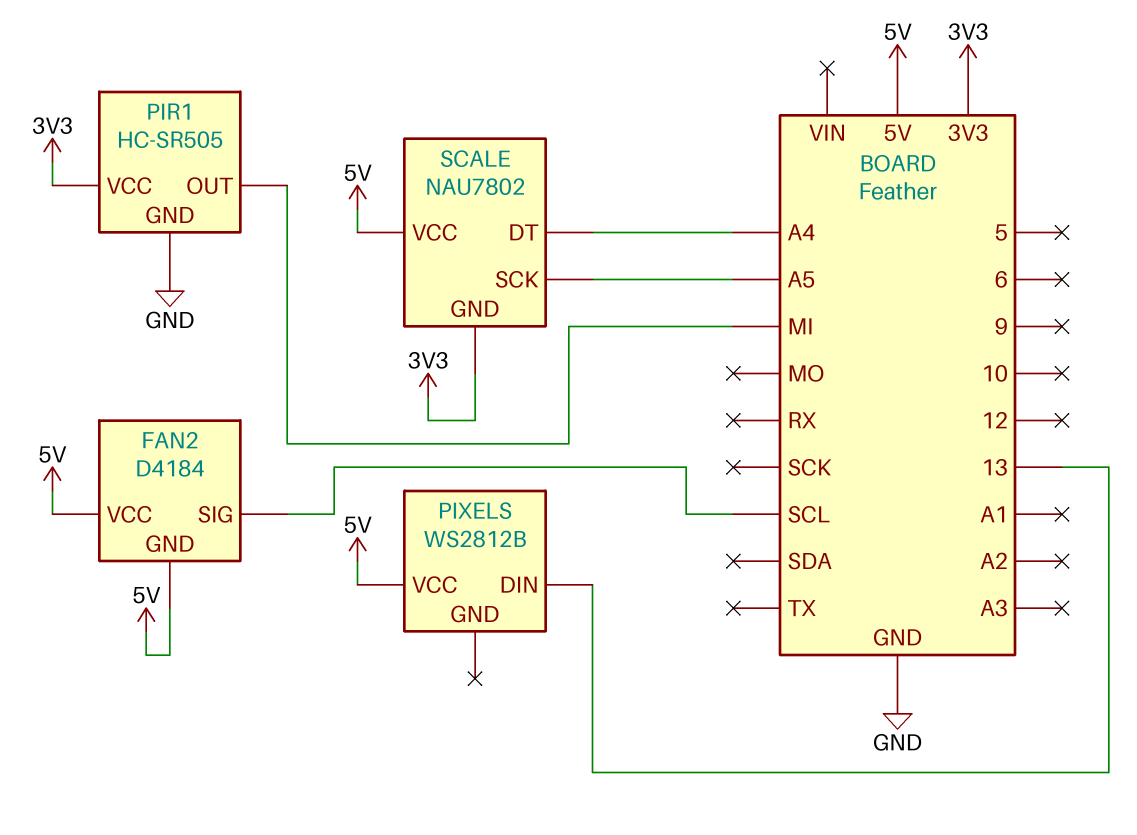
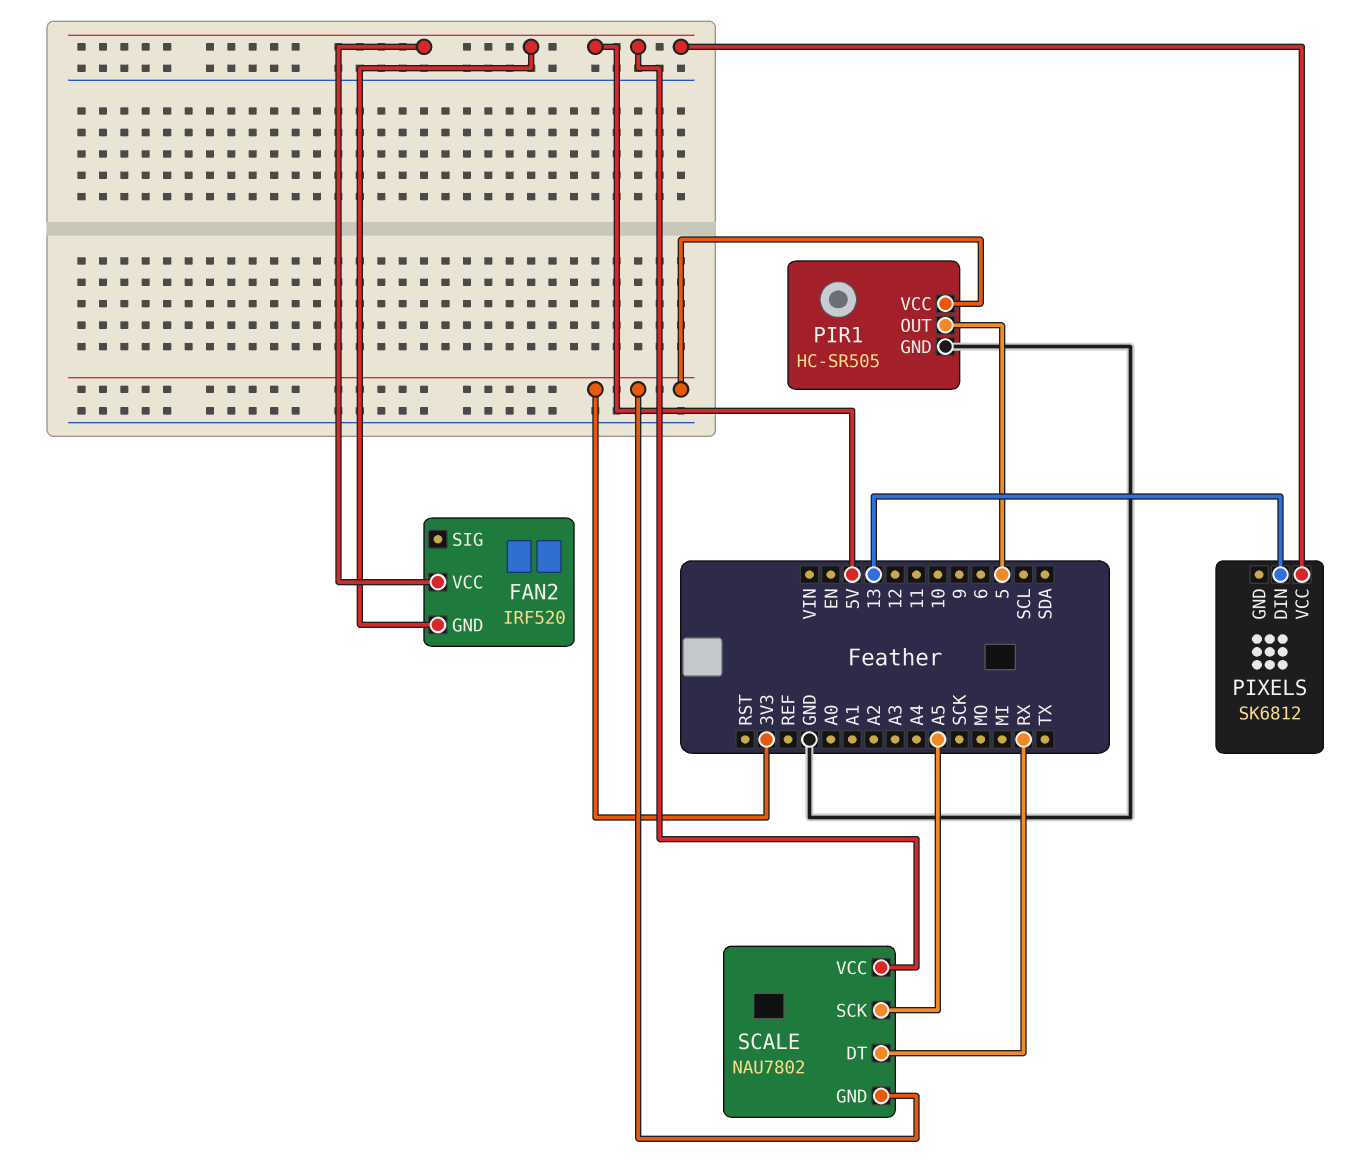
FAN2: D4184 -> IRF520
FAN2 pin SIG: SCL -> none
PIR1 pin OUT: MI -> 5
PIXELS: WS2812B -> SK6812
SCALE pin DT: A4 -> RX

